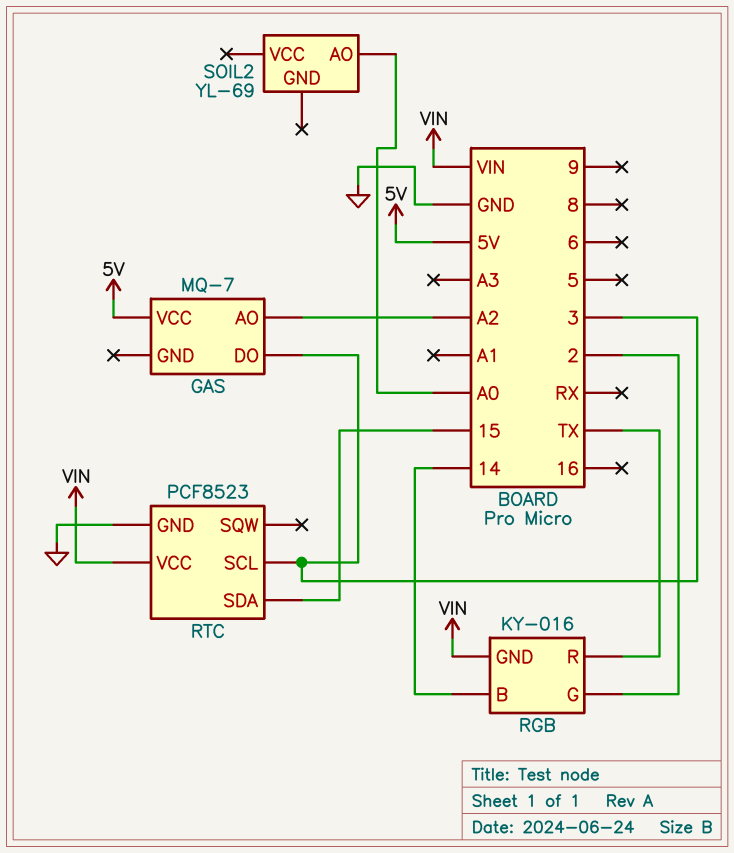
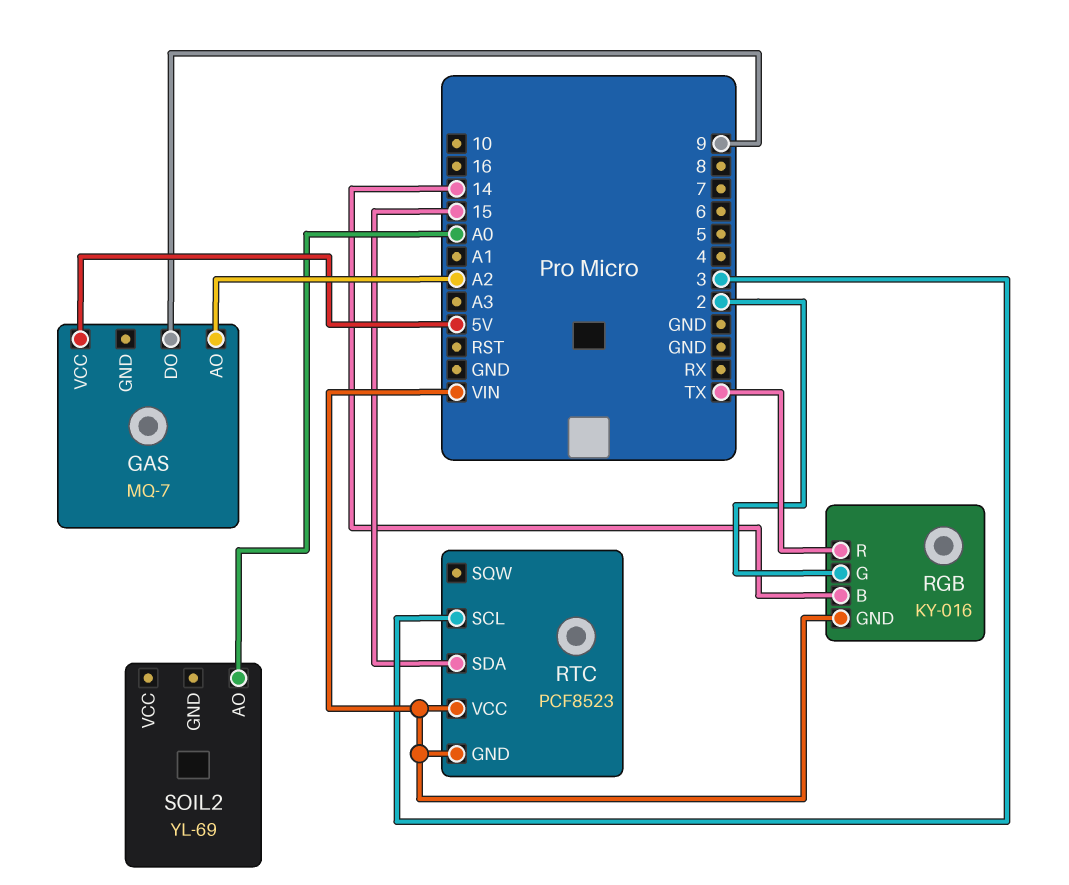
GAS pin DO: 3 -> 9
RTC pin GND: GND -> VIN

